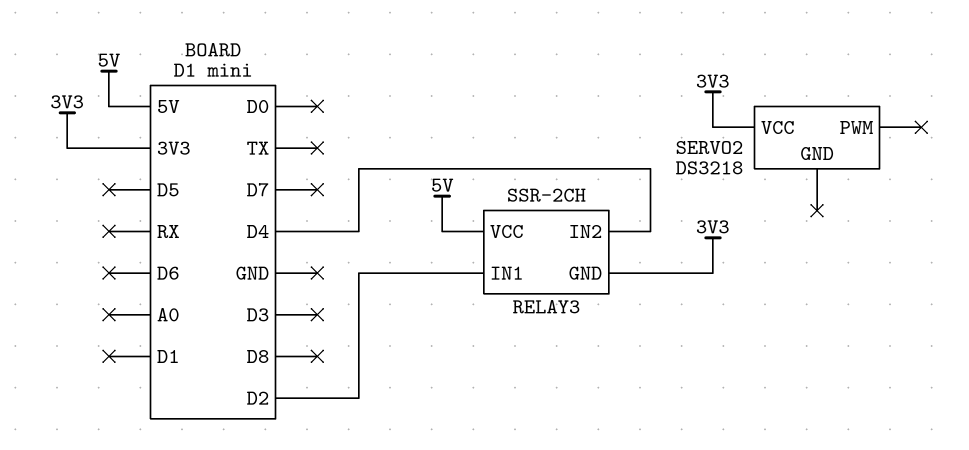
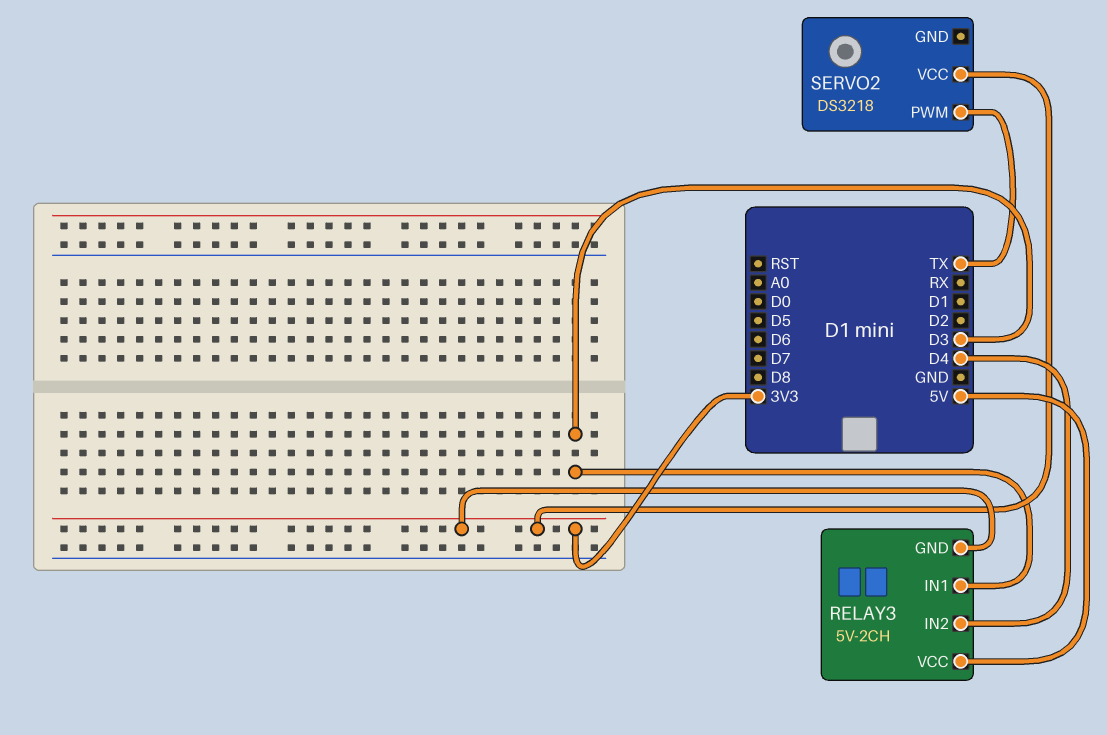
RELAY3: SSR-2CH -> 5V-2CH
RELAY3 pin IN1: D2 -> D3
SERVO2 pin PWM: none -> TX

